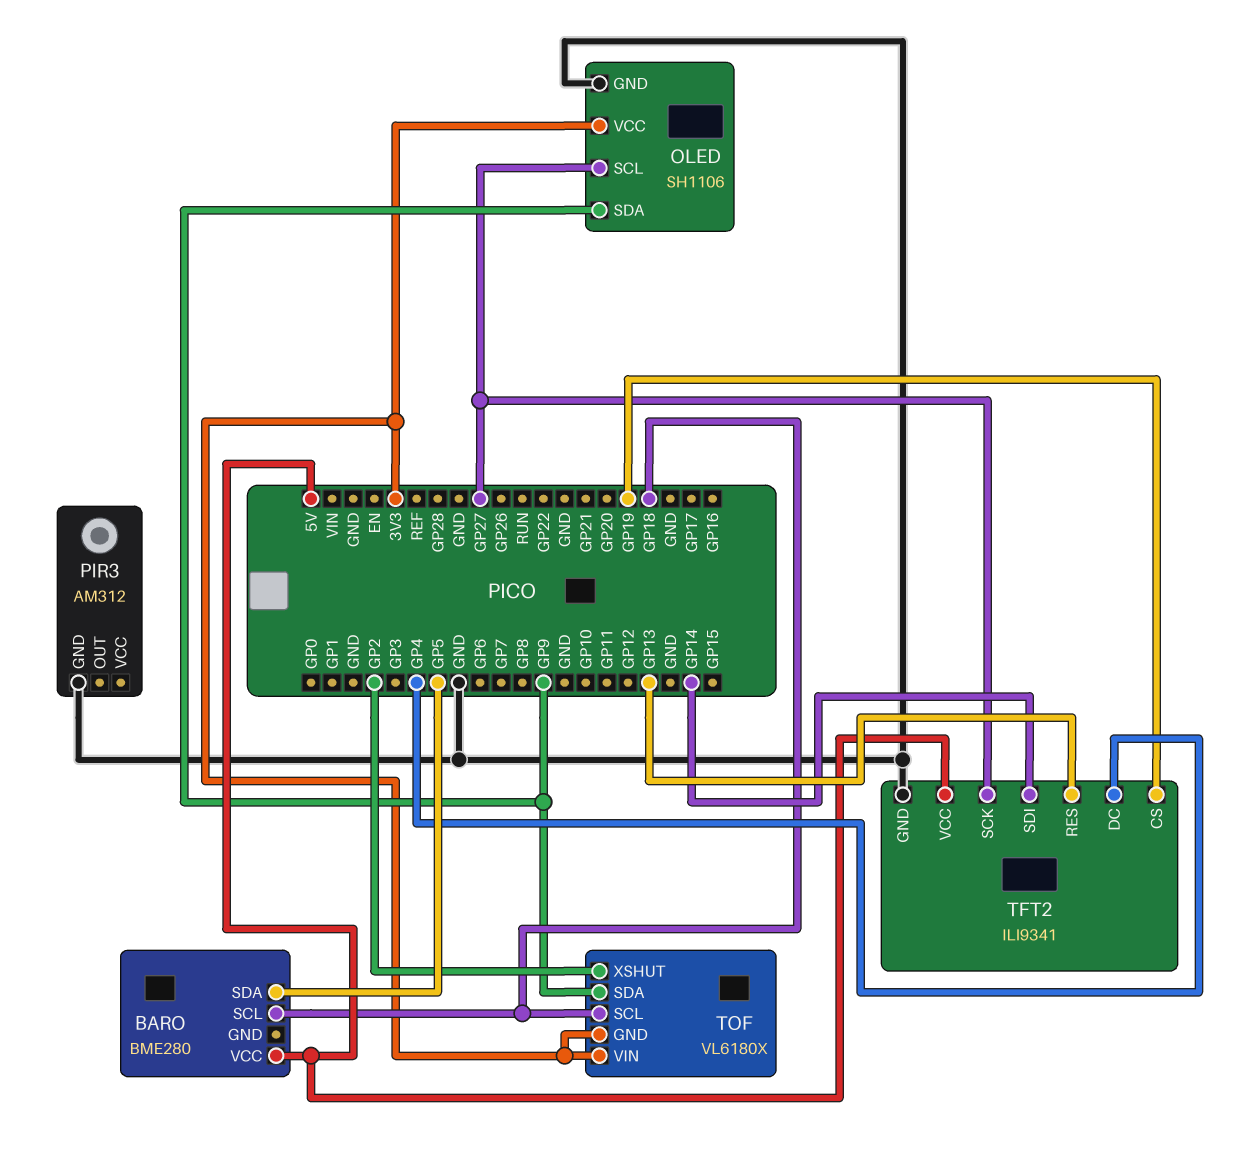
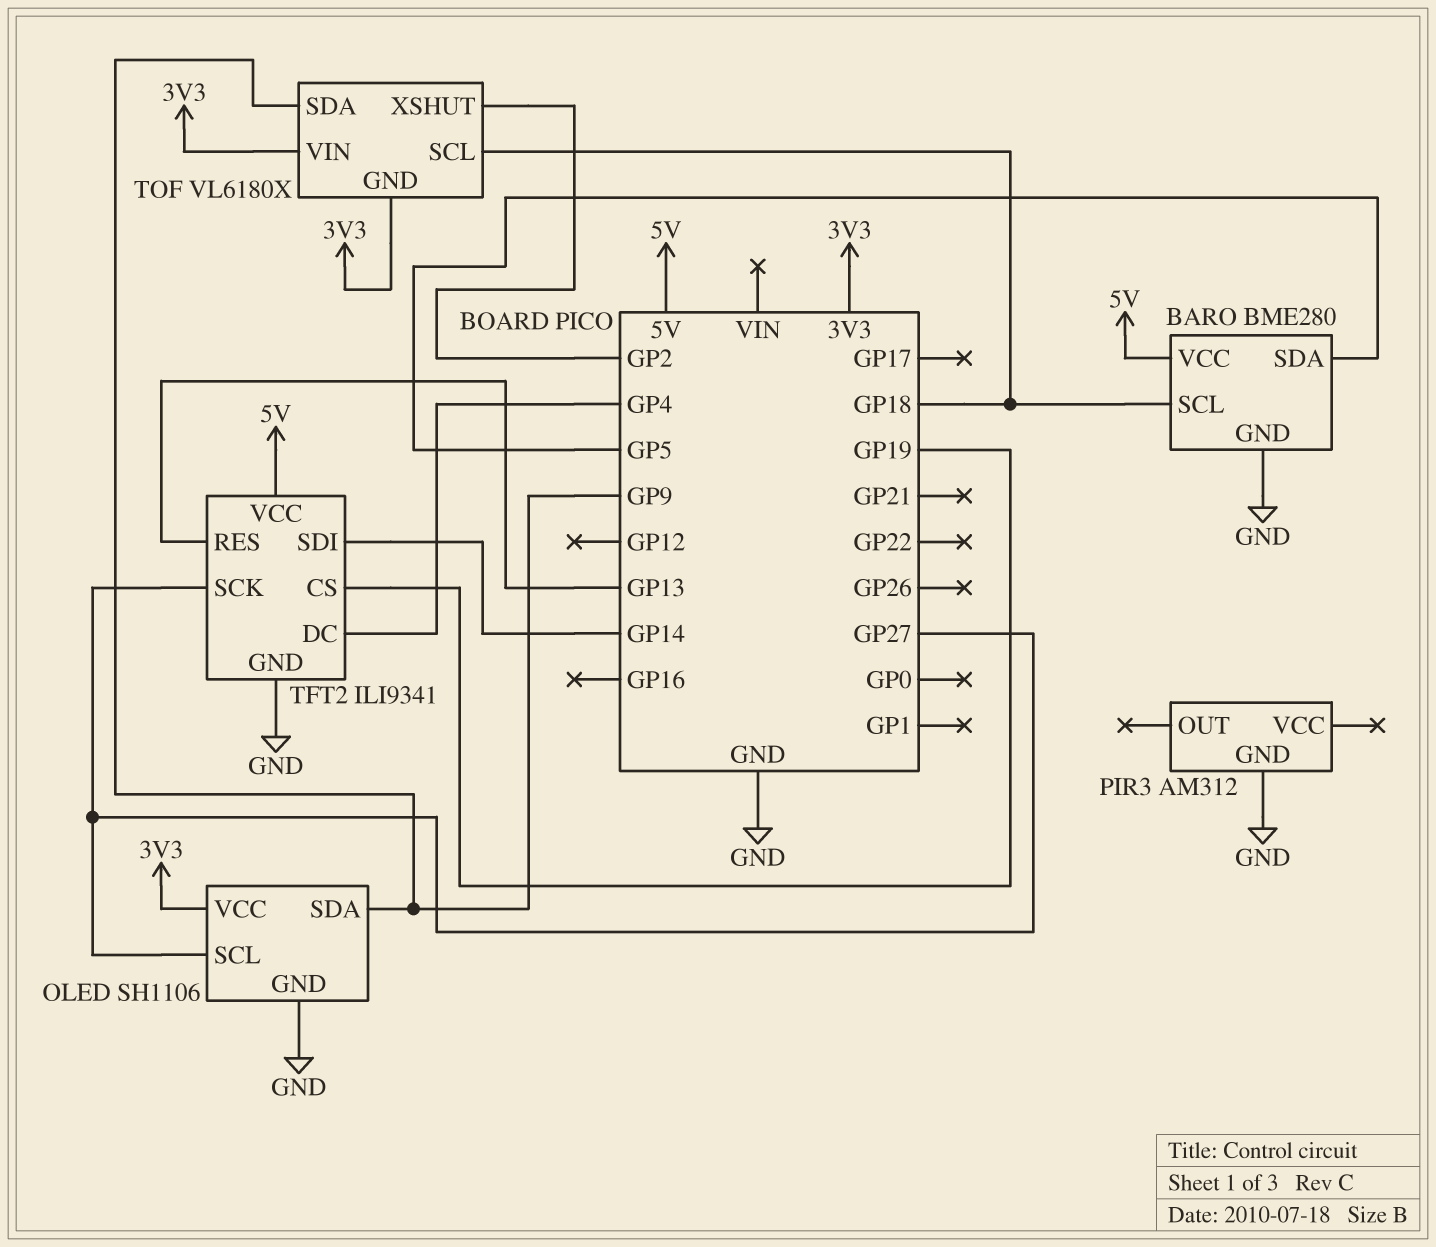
BARO pin GND: none -> GND

